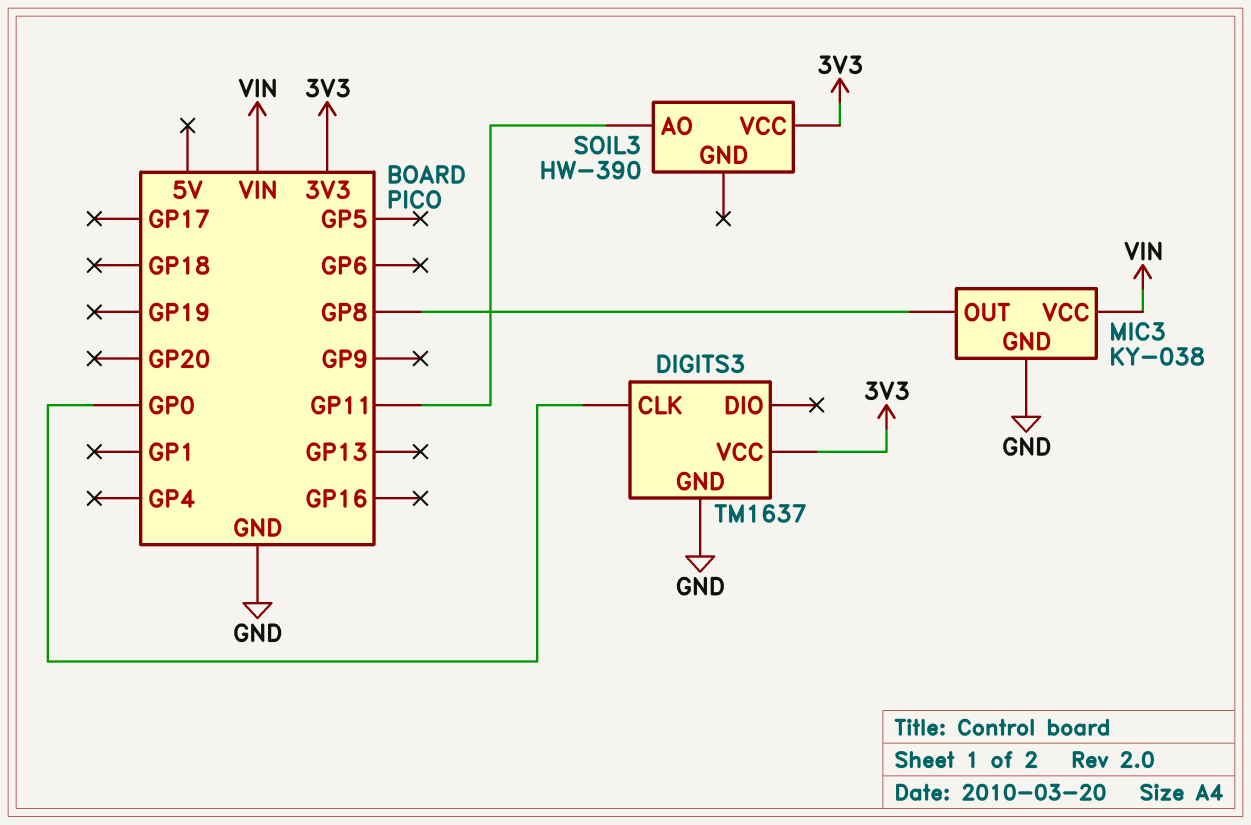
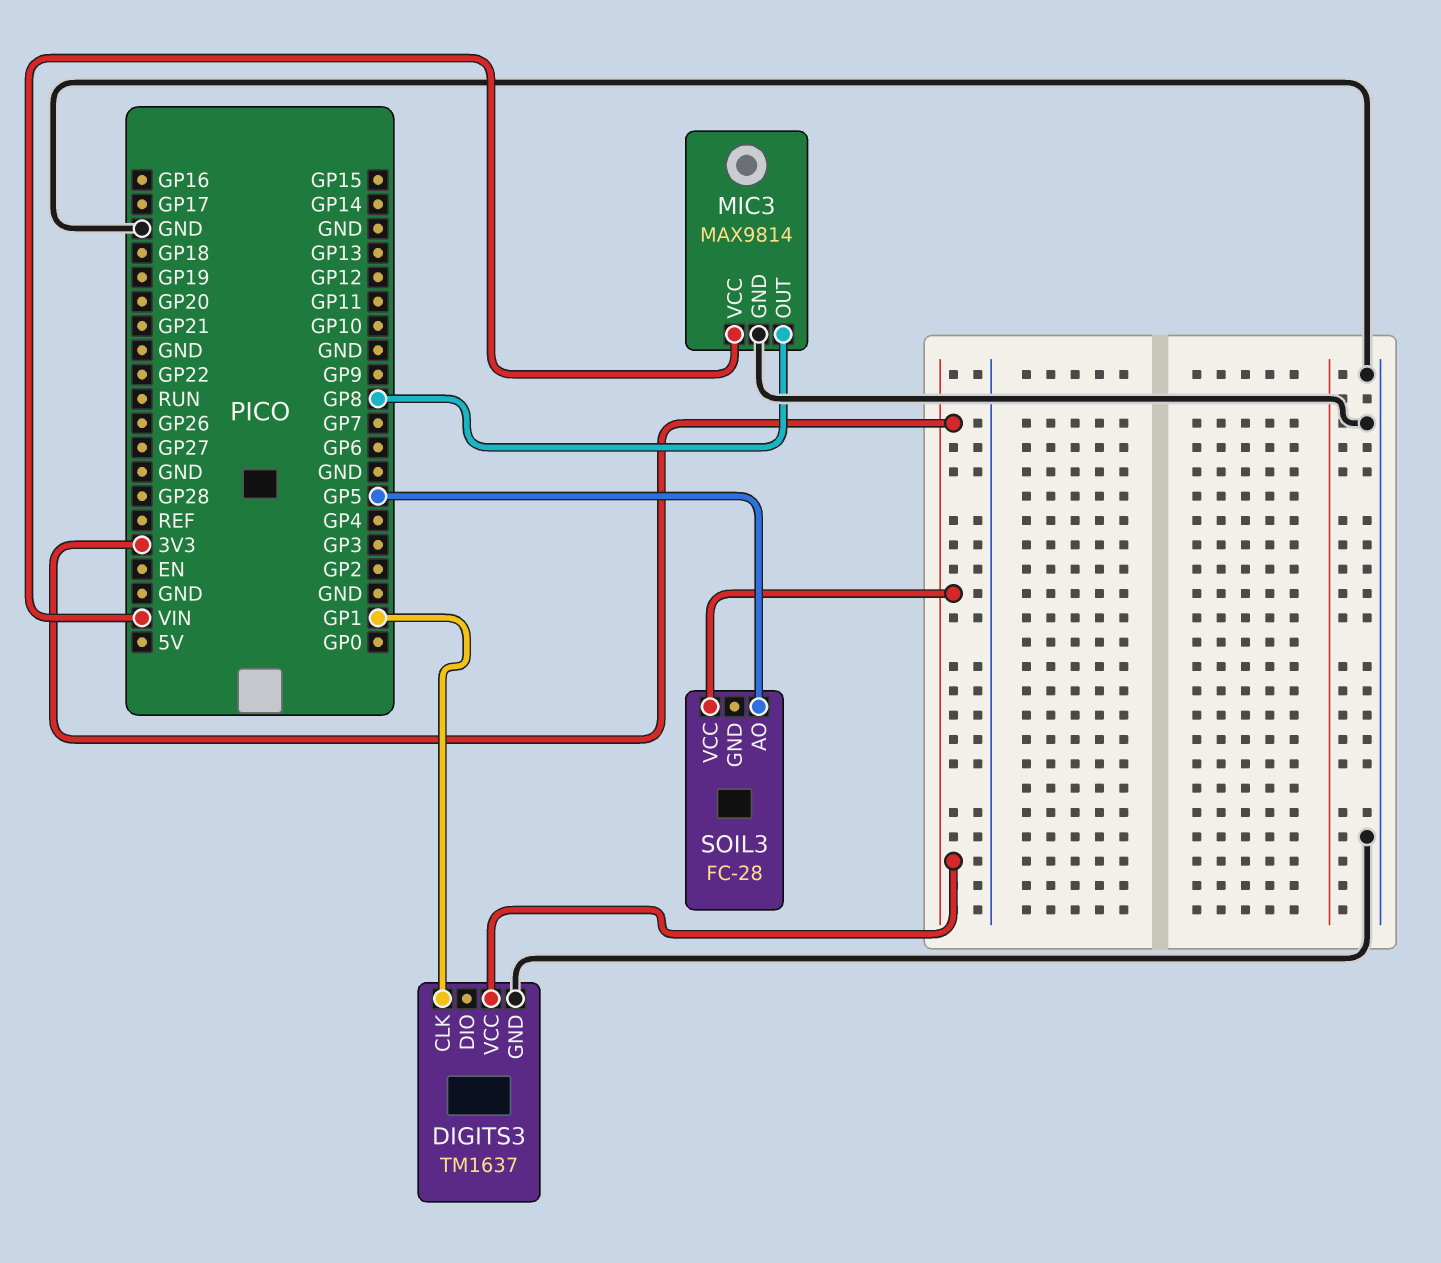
DIGITS3 pin CLK: GP0 -> GP1
MIC3: KY-038 -> MAX9814
SOIL3: HW-390 -> FC-28
SOIL3 pin AO: GP11 -> GP5

